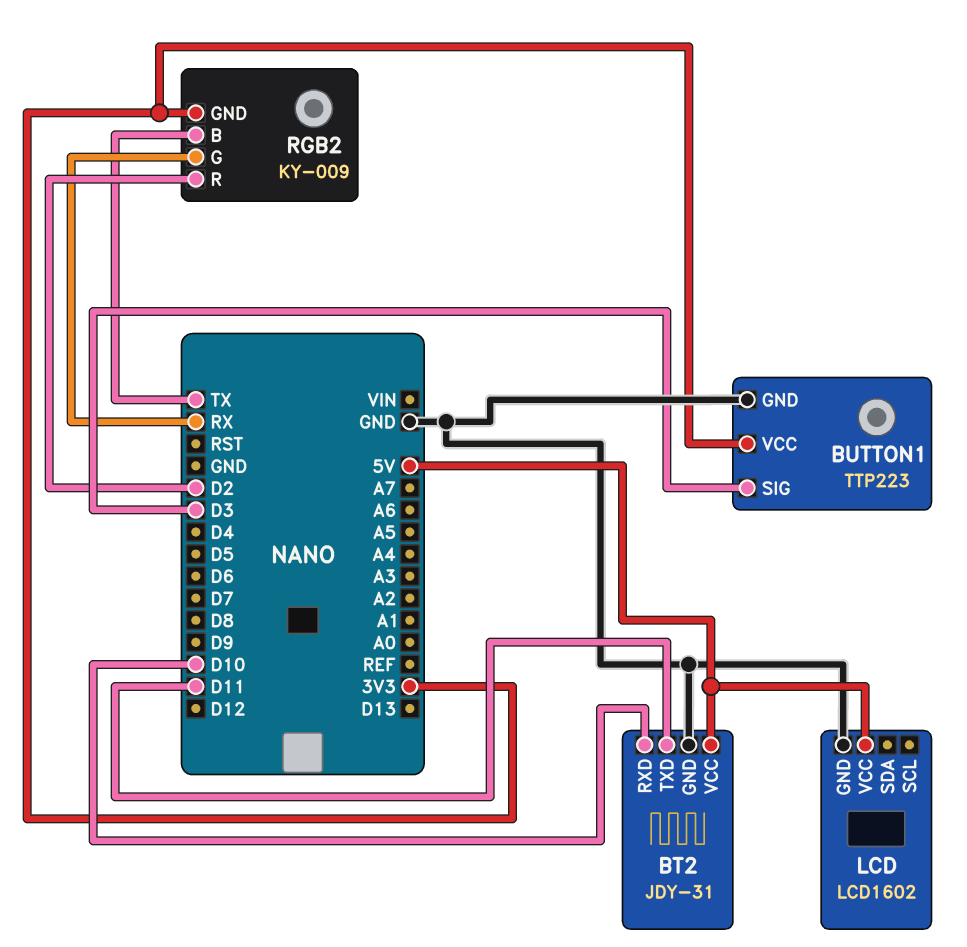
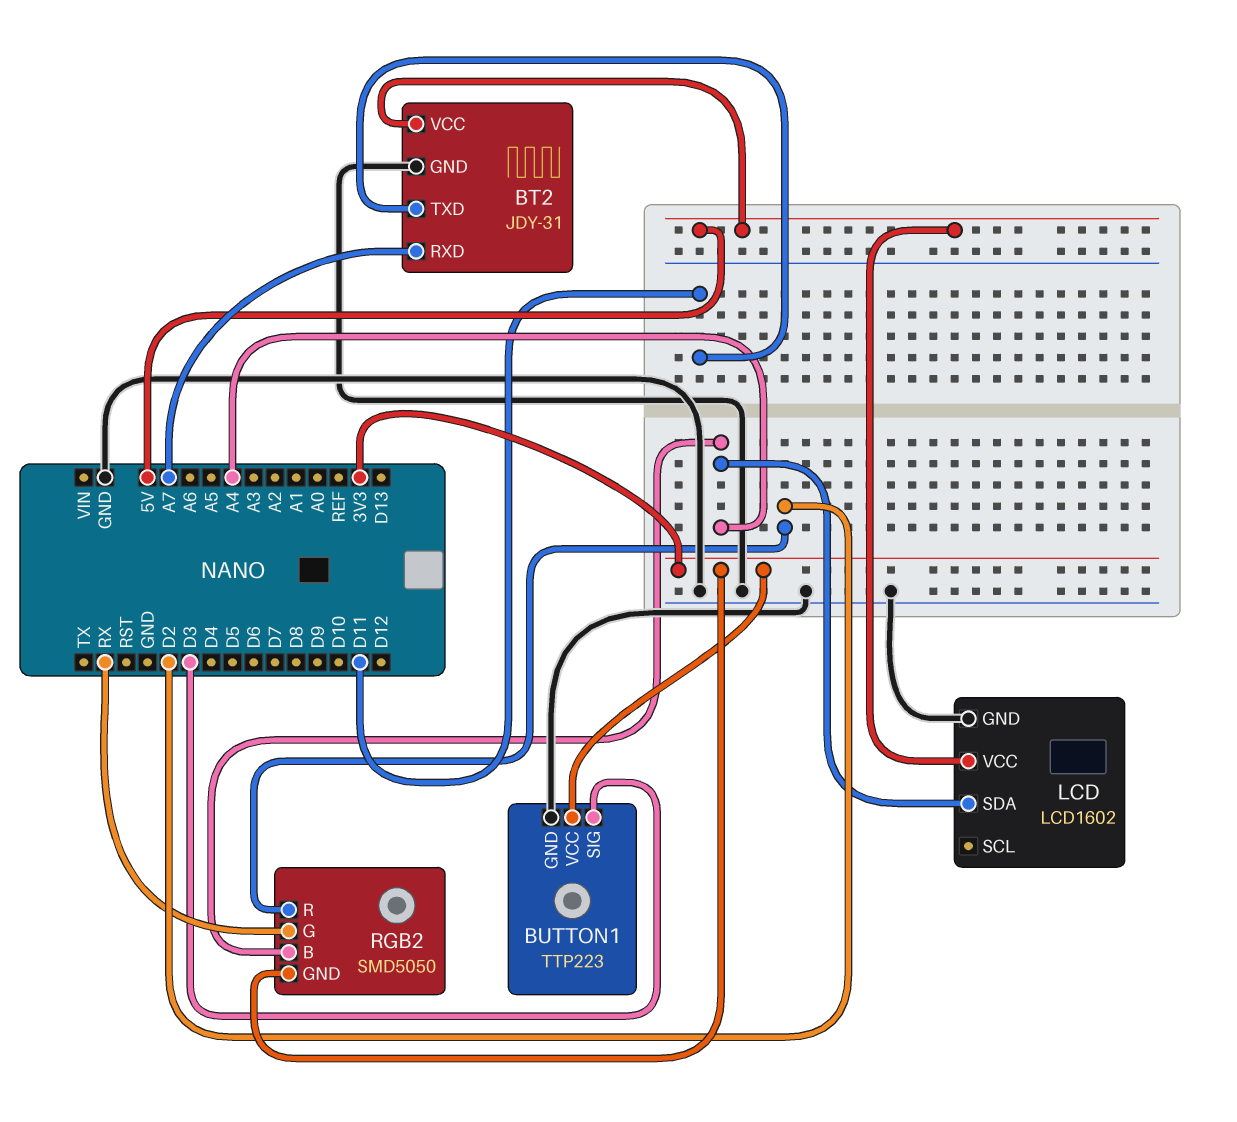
BT2 pin RXD: D10 -> A7
LCD pin SDA: none -> A4
RGB2: KY-009 -> SMD5050
RGB2 pin B: TX -> A4

